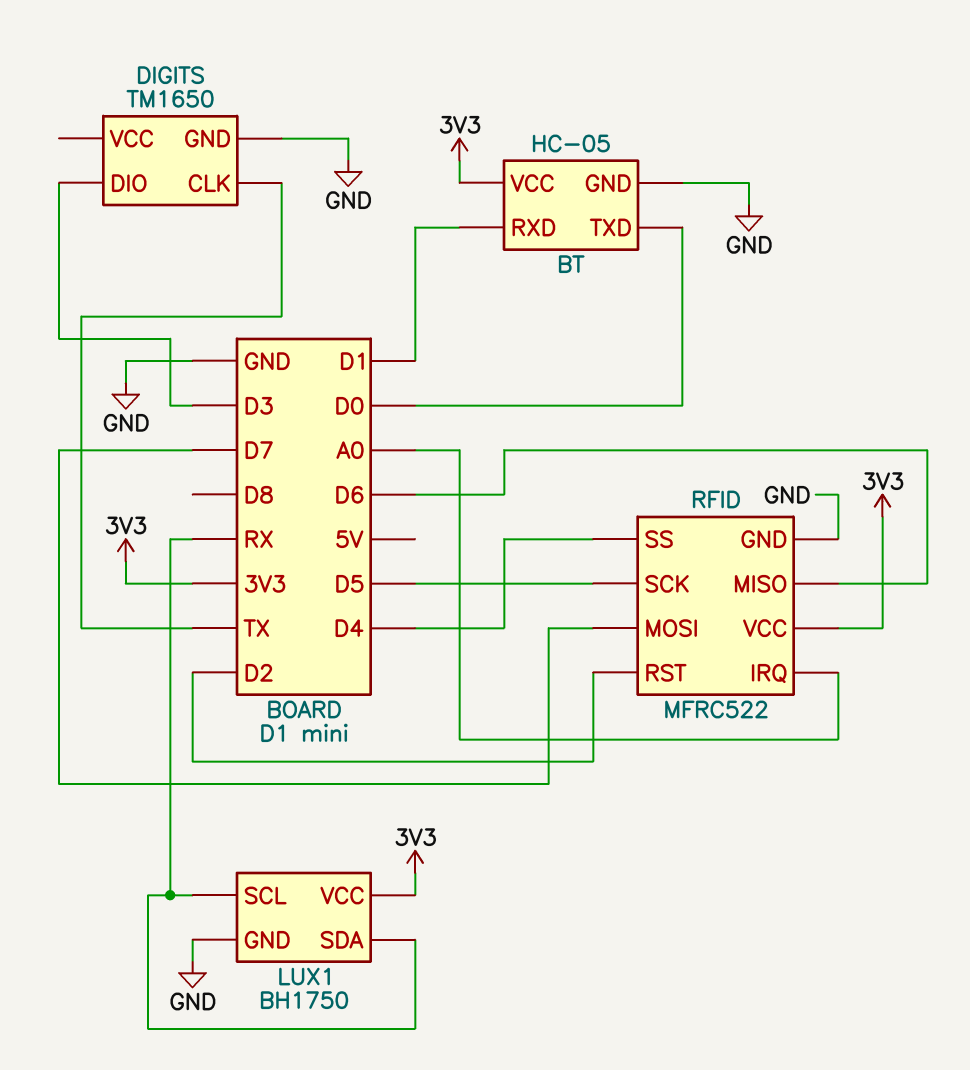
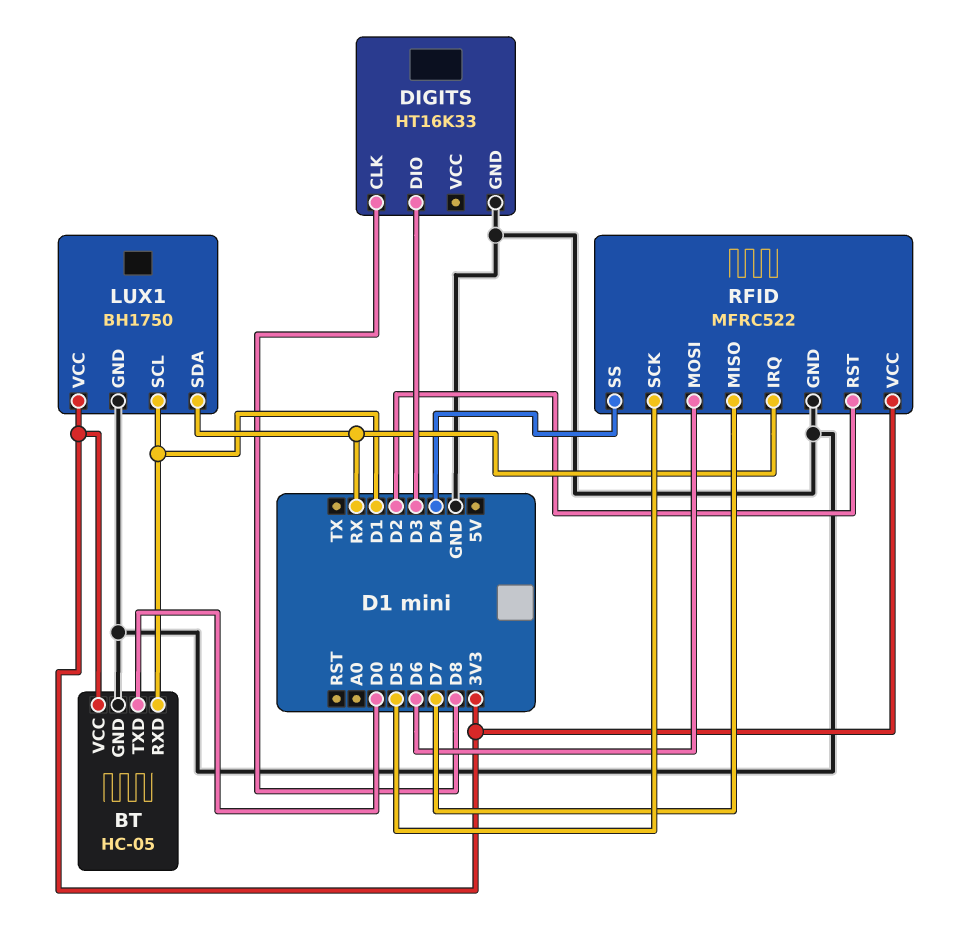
DIGITS: TM1650 -> HT16K33
DIGITS pin CLK: TX -> D8
LUX1 pin SCL: RX -> D1
RFID pin IRQ: A0 -> RX
RFID pin MISO: D6 -> D7
RFID pin MOSI: D7 -> D6

